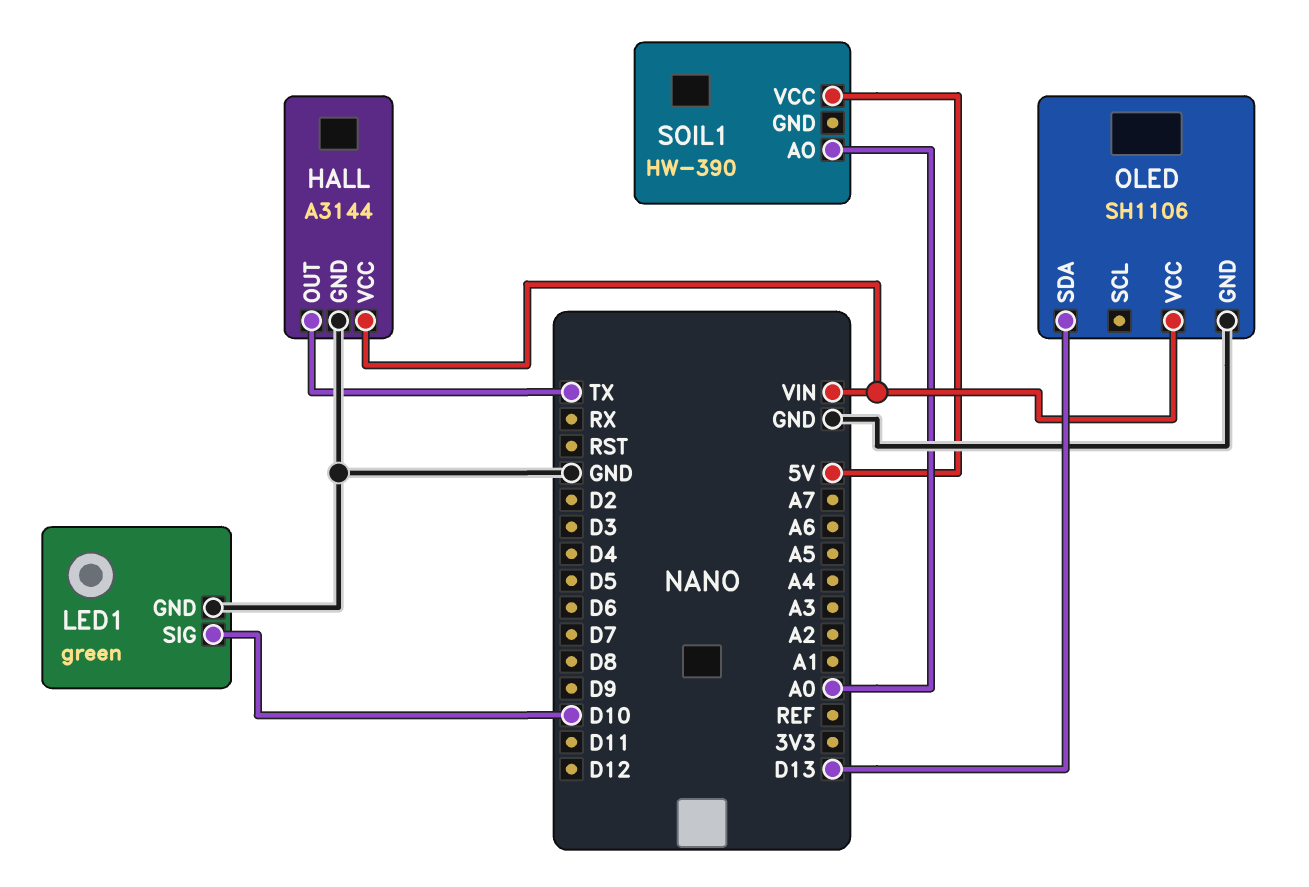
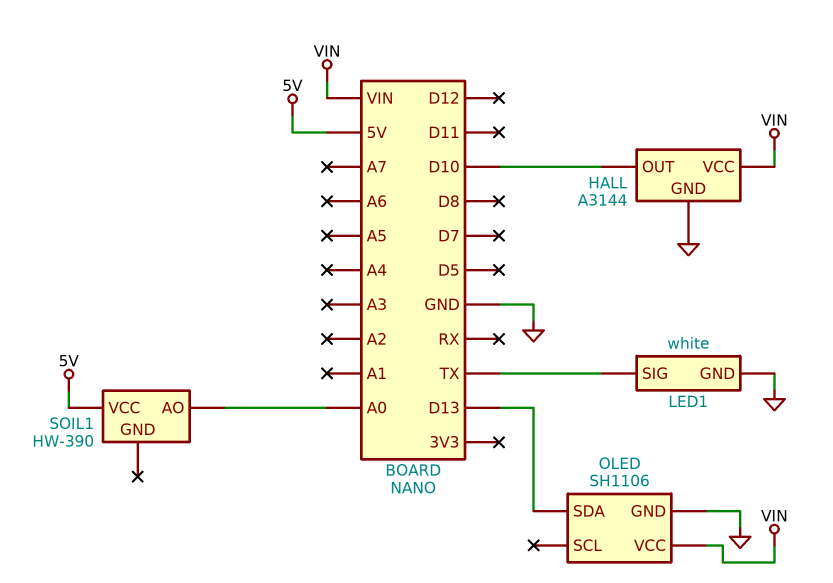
HALL pin OUT: TX -> D10
LED1: green -> white
LED1 pin SIG: D10 -> TX

